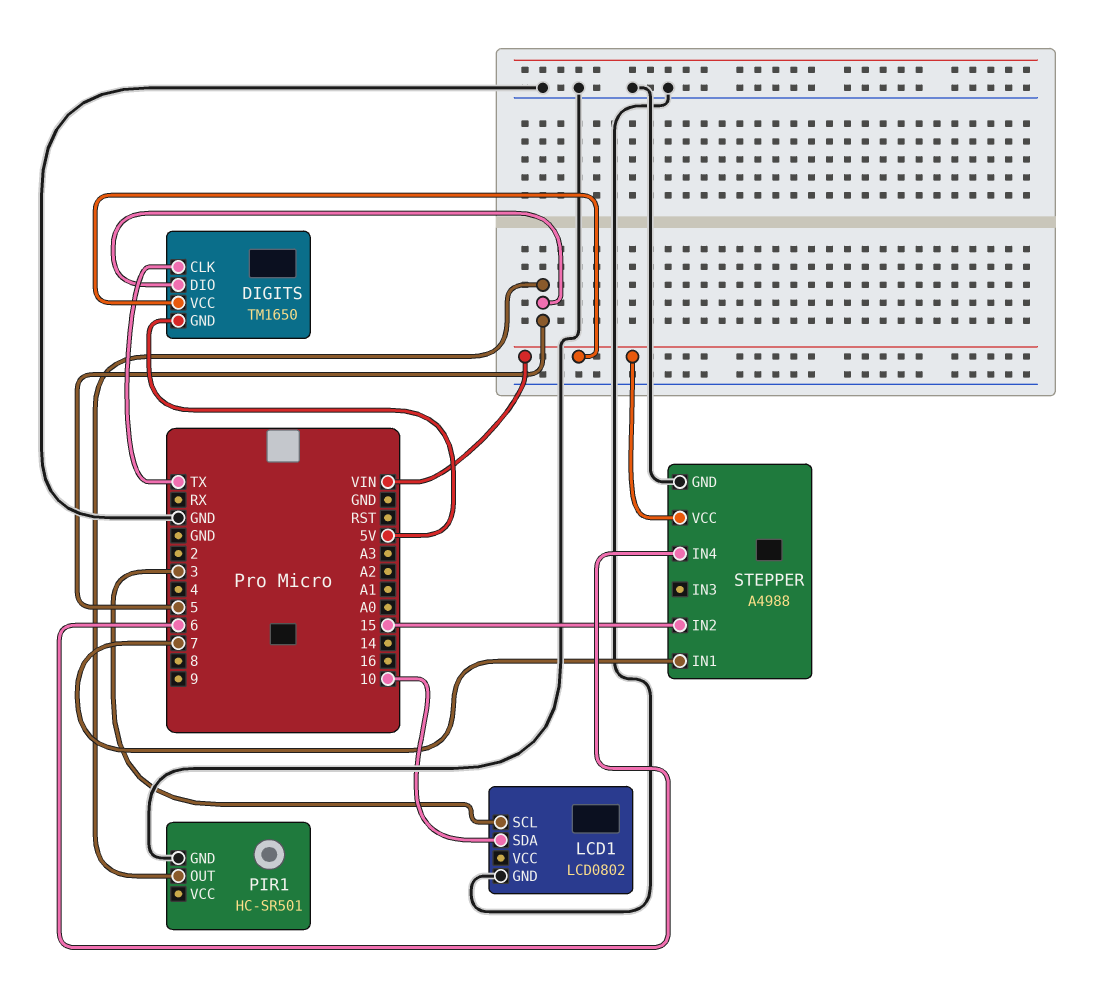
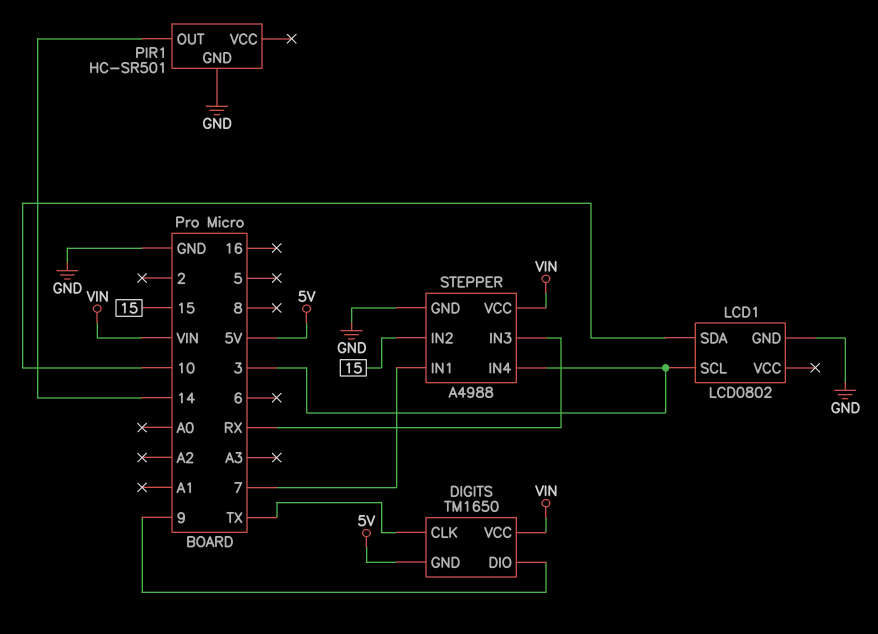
DIGITS pin DIO: 5 -> 9
PIR1 pin OUT: 5 -> 14
STEPPER pin IN3: none -> RX
STEPPER pin IN4: 6 -> 3

